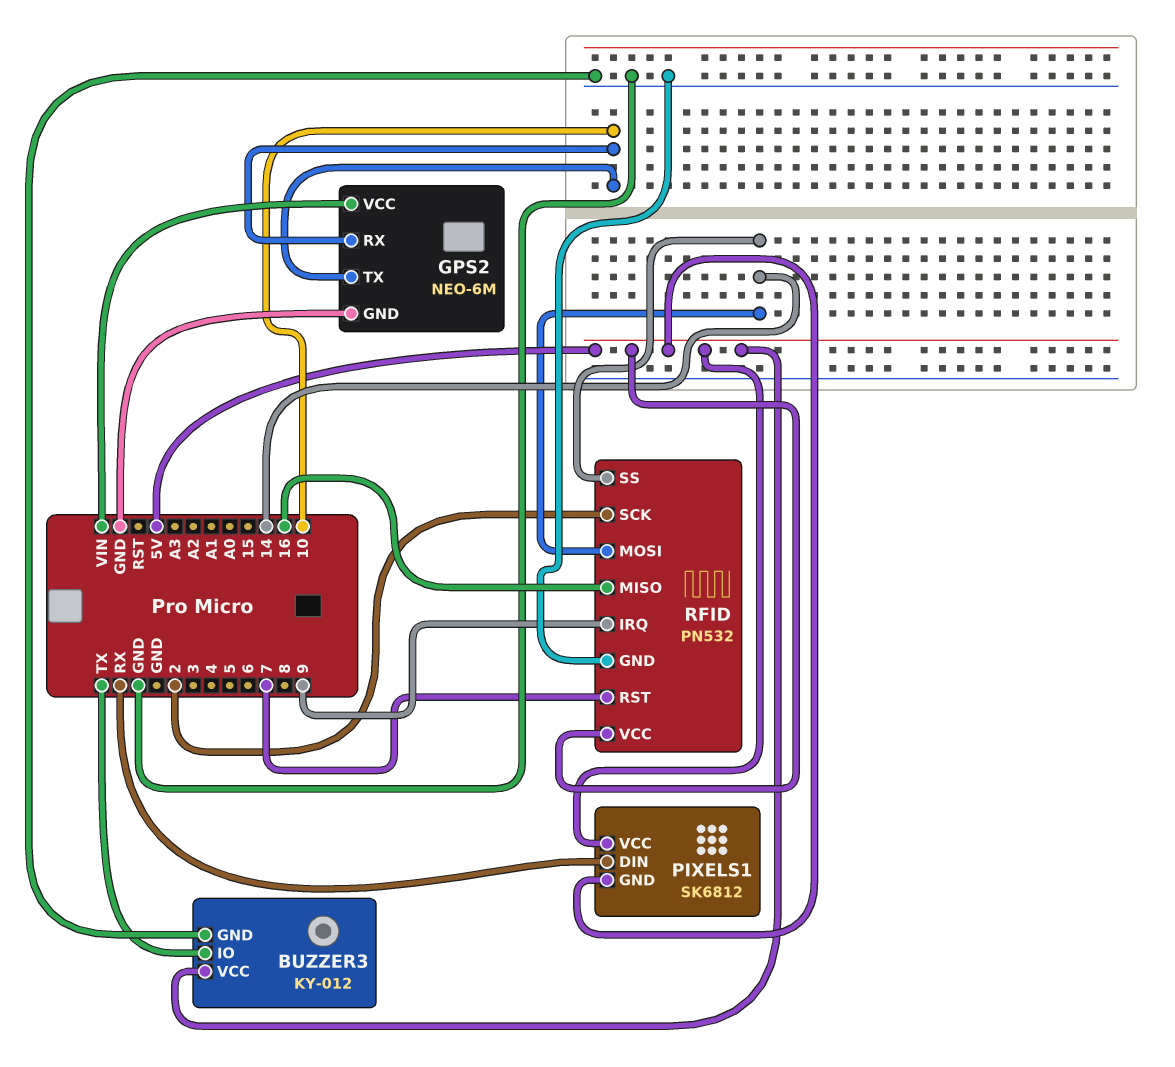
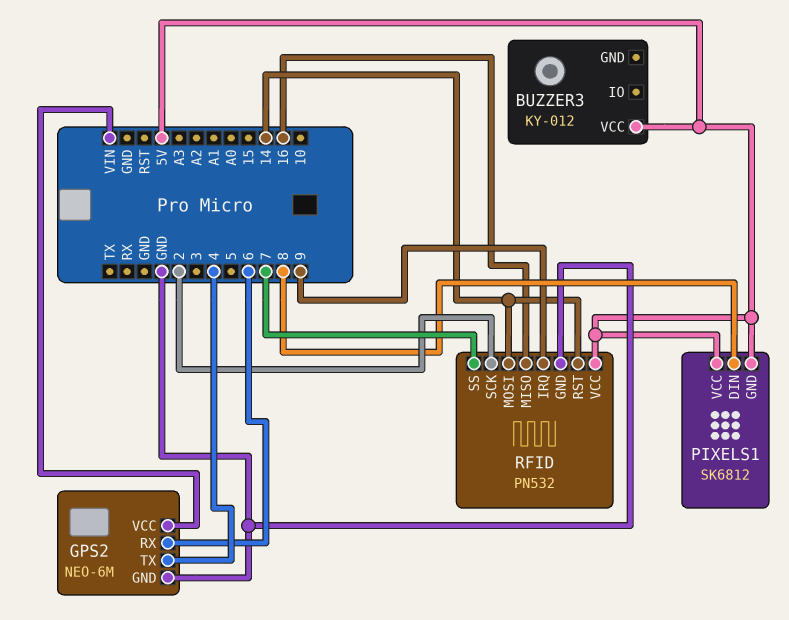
BUZZER3 pin GND: GND -> none
BUZZER3 pin IO: TX -> none
GPS2 pin RX: 10 -> 6
GPS2 pin TX: 10 -> 4
PIXELS1 pin DIN: RX -> 8
RFID pin RST: 7 -> 14
RFID pin SS: 14 -> 7

